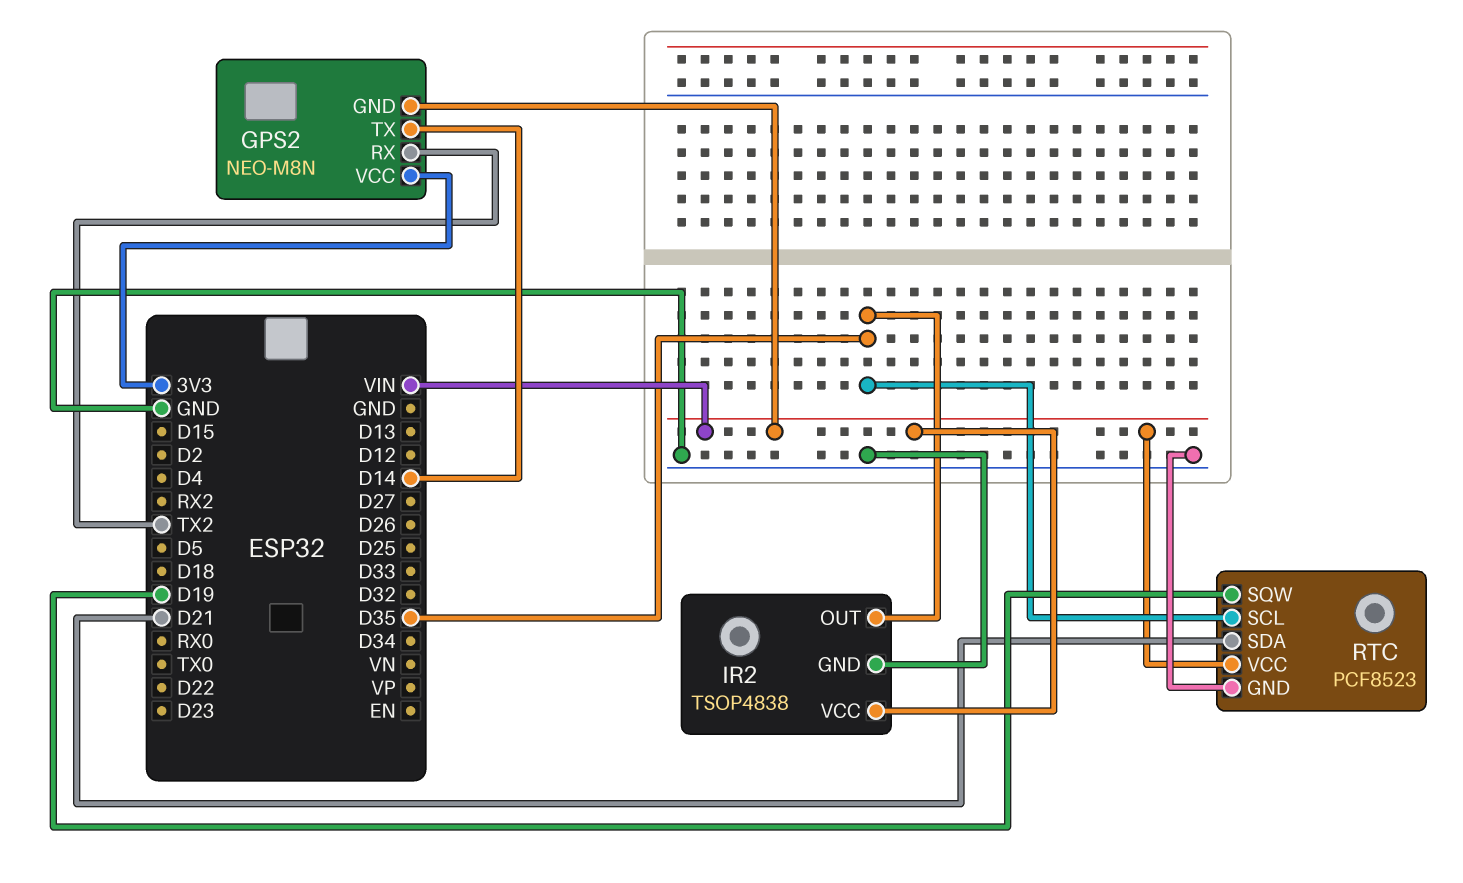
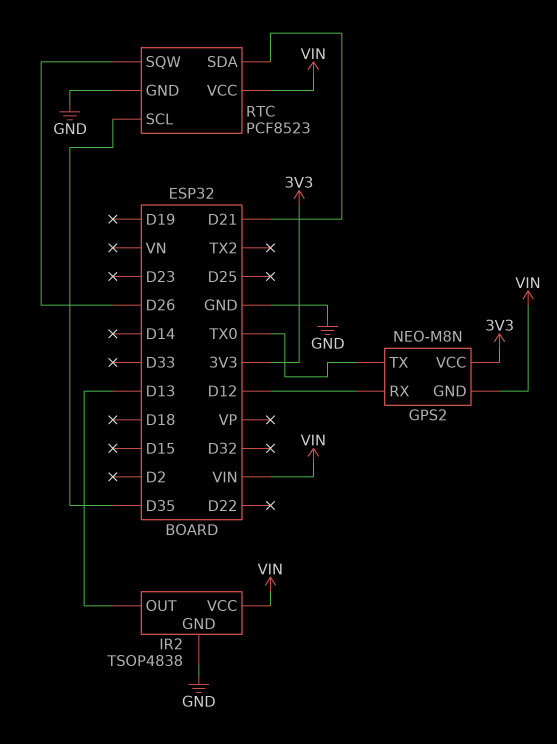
GPS2 pin RX: TX2 -> D12
GPS2 pin TX: D14 -> TX0
IR2 pin OUT: D35 -> D13
RTC pin SQW: D19 -> D26

